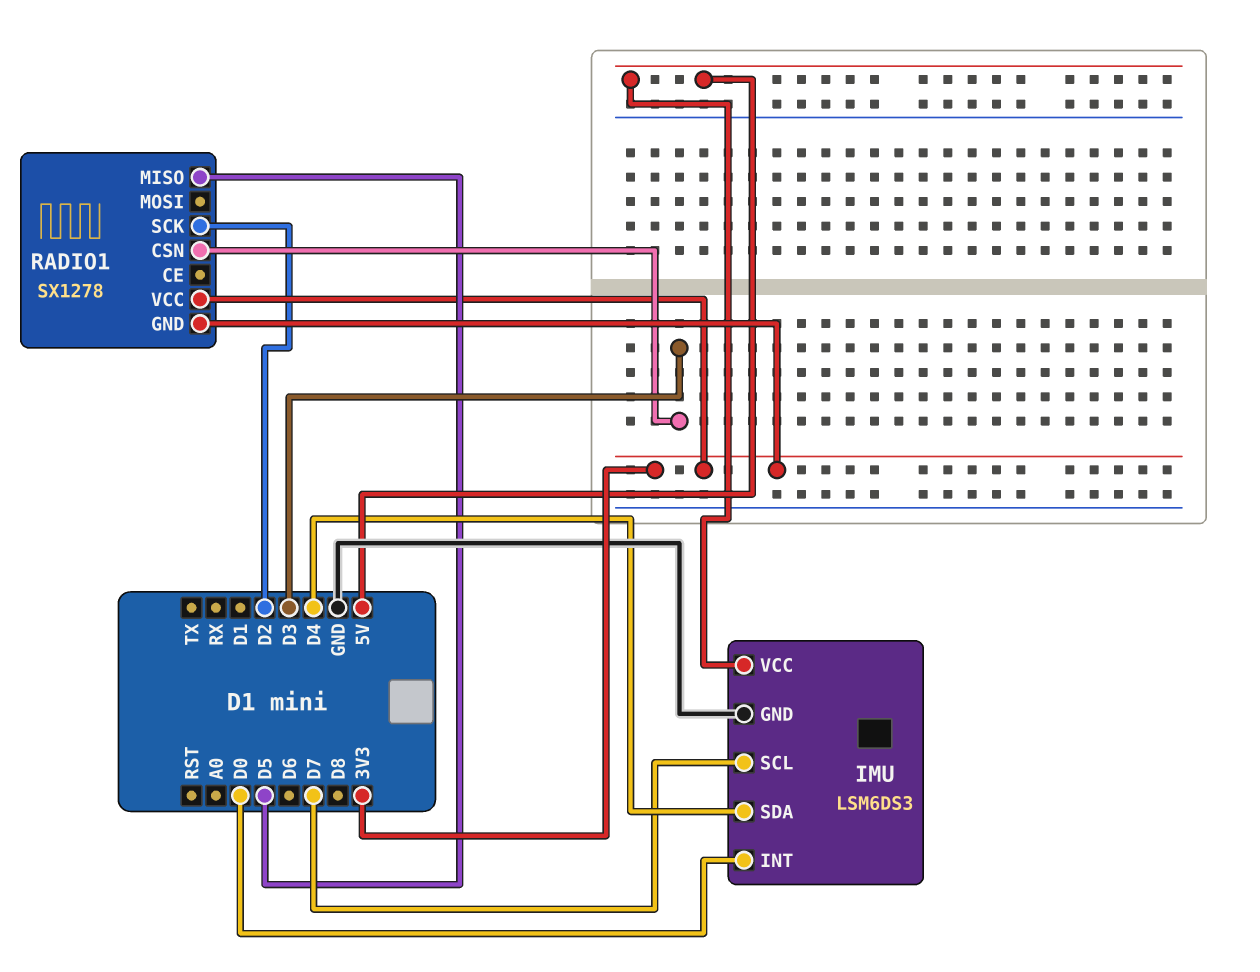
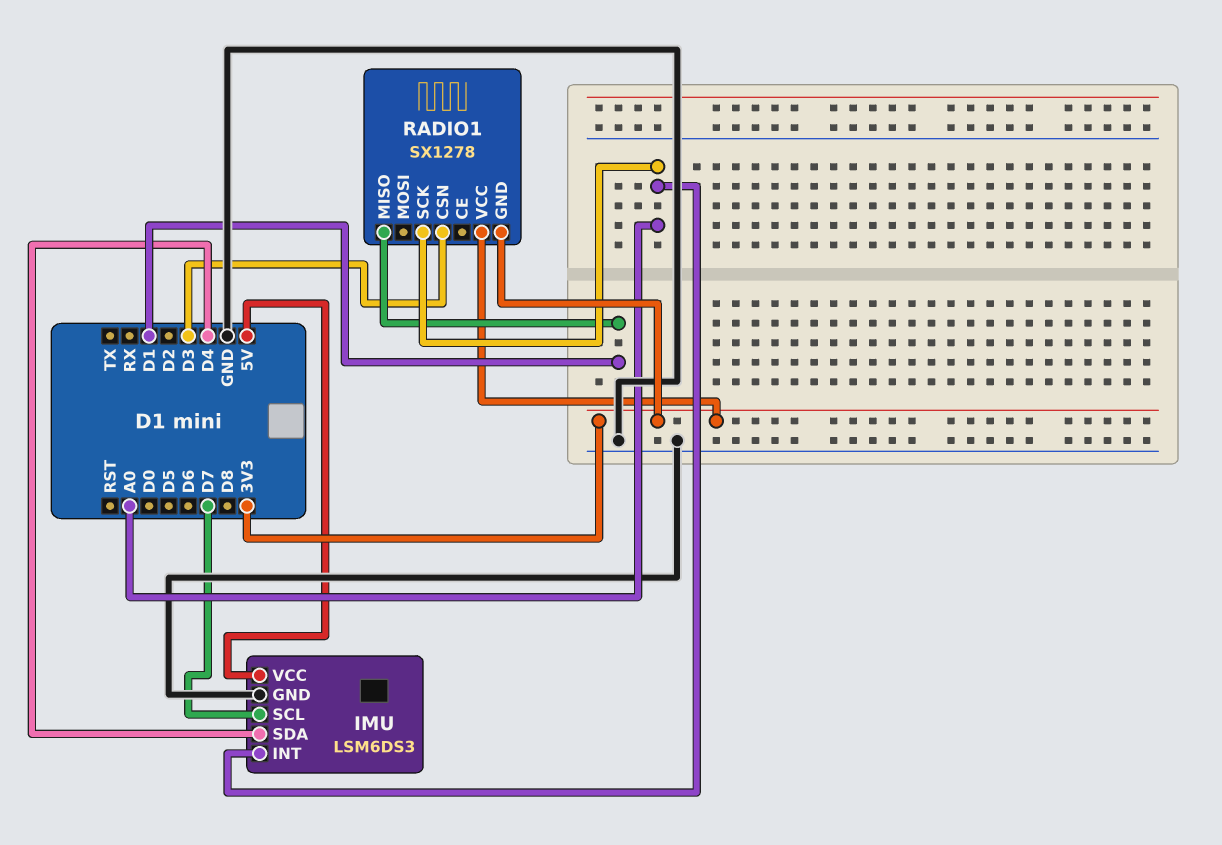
IMU pin INT: D0 -> A0
RADIO1 pin MISO: D5 -> D1
RADIO1 pin SCK: D2 -> A0

